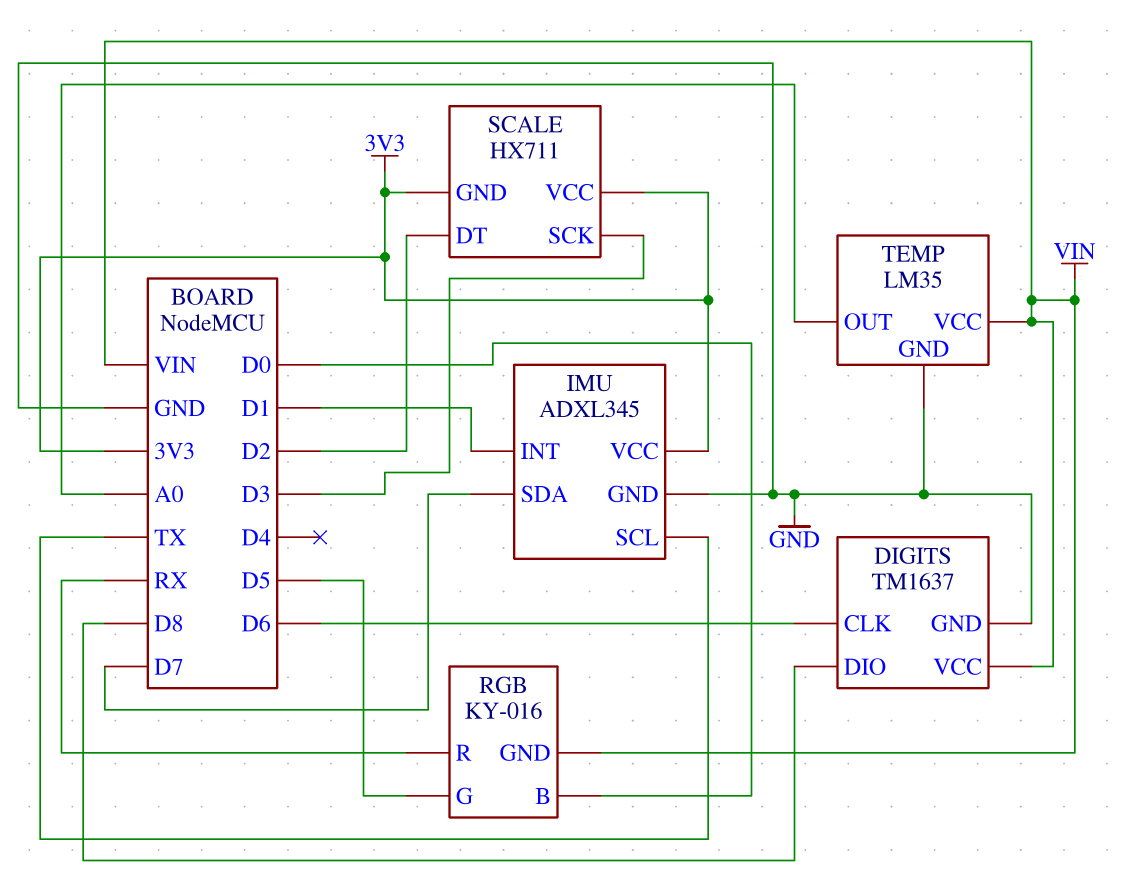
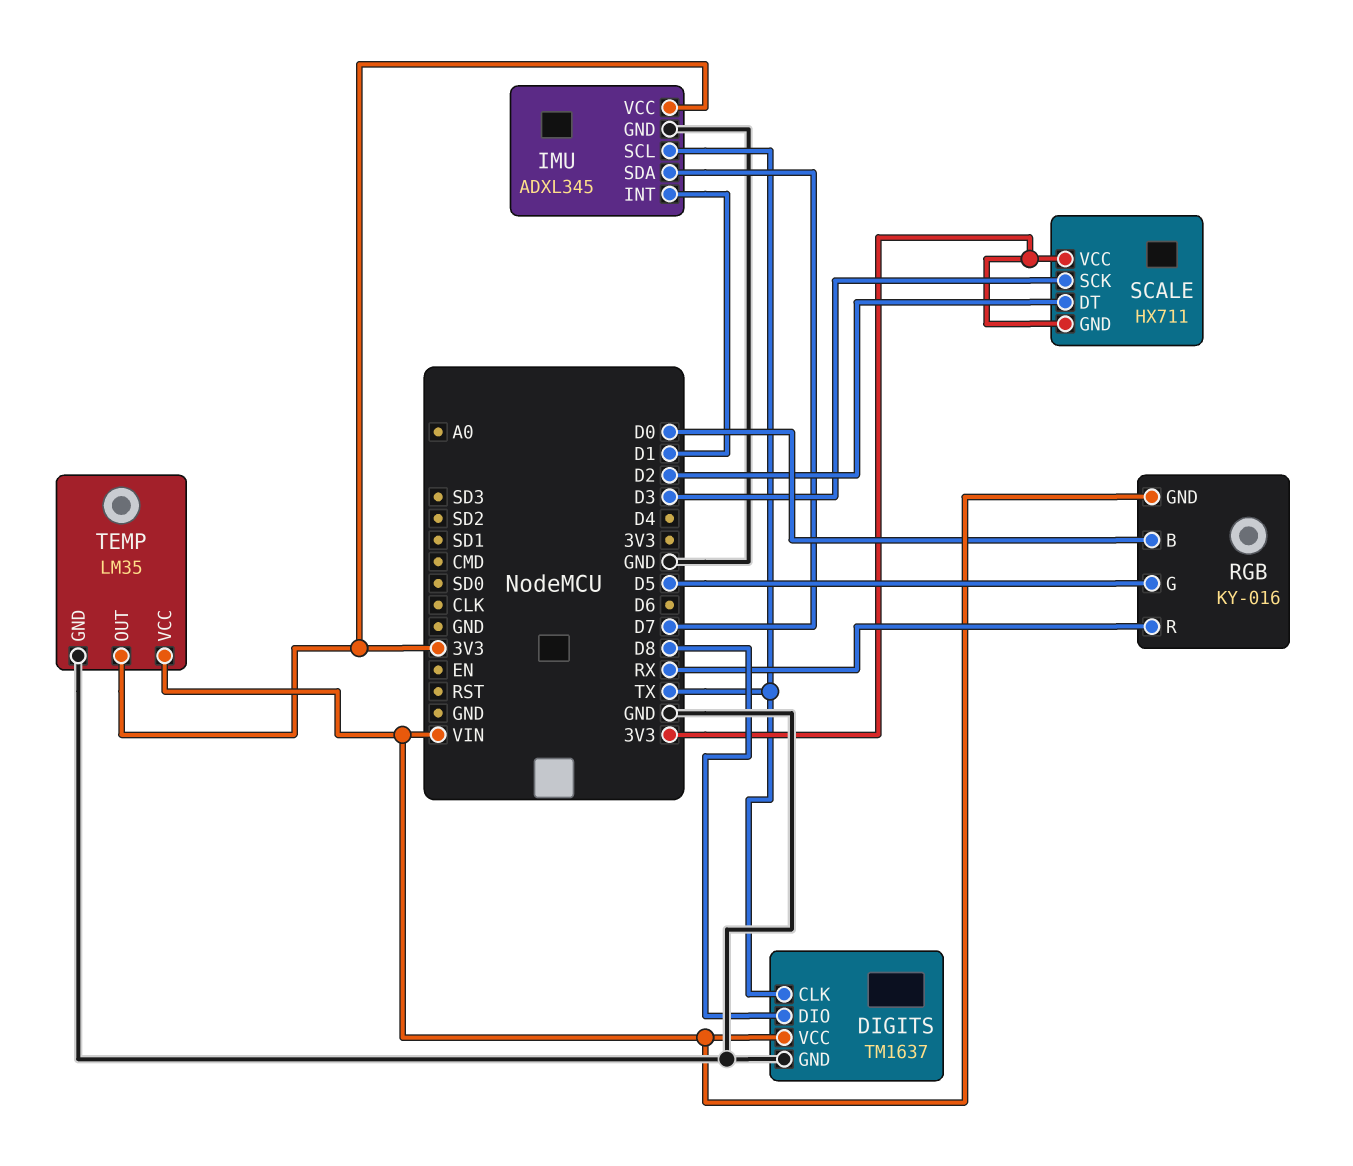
DIGITS pin CLK: D6 -> TX
TEMP pin OUT: A0 -> 3V3

